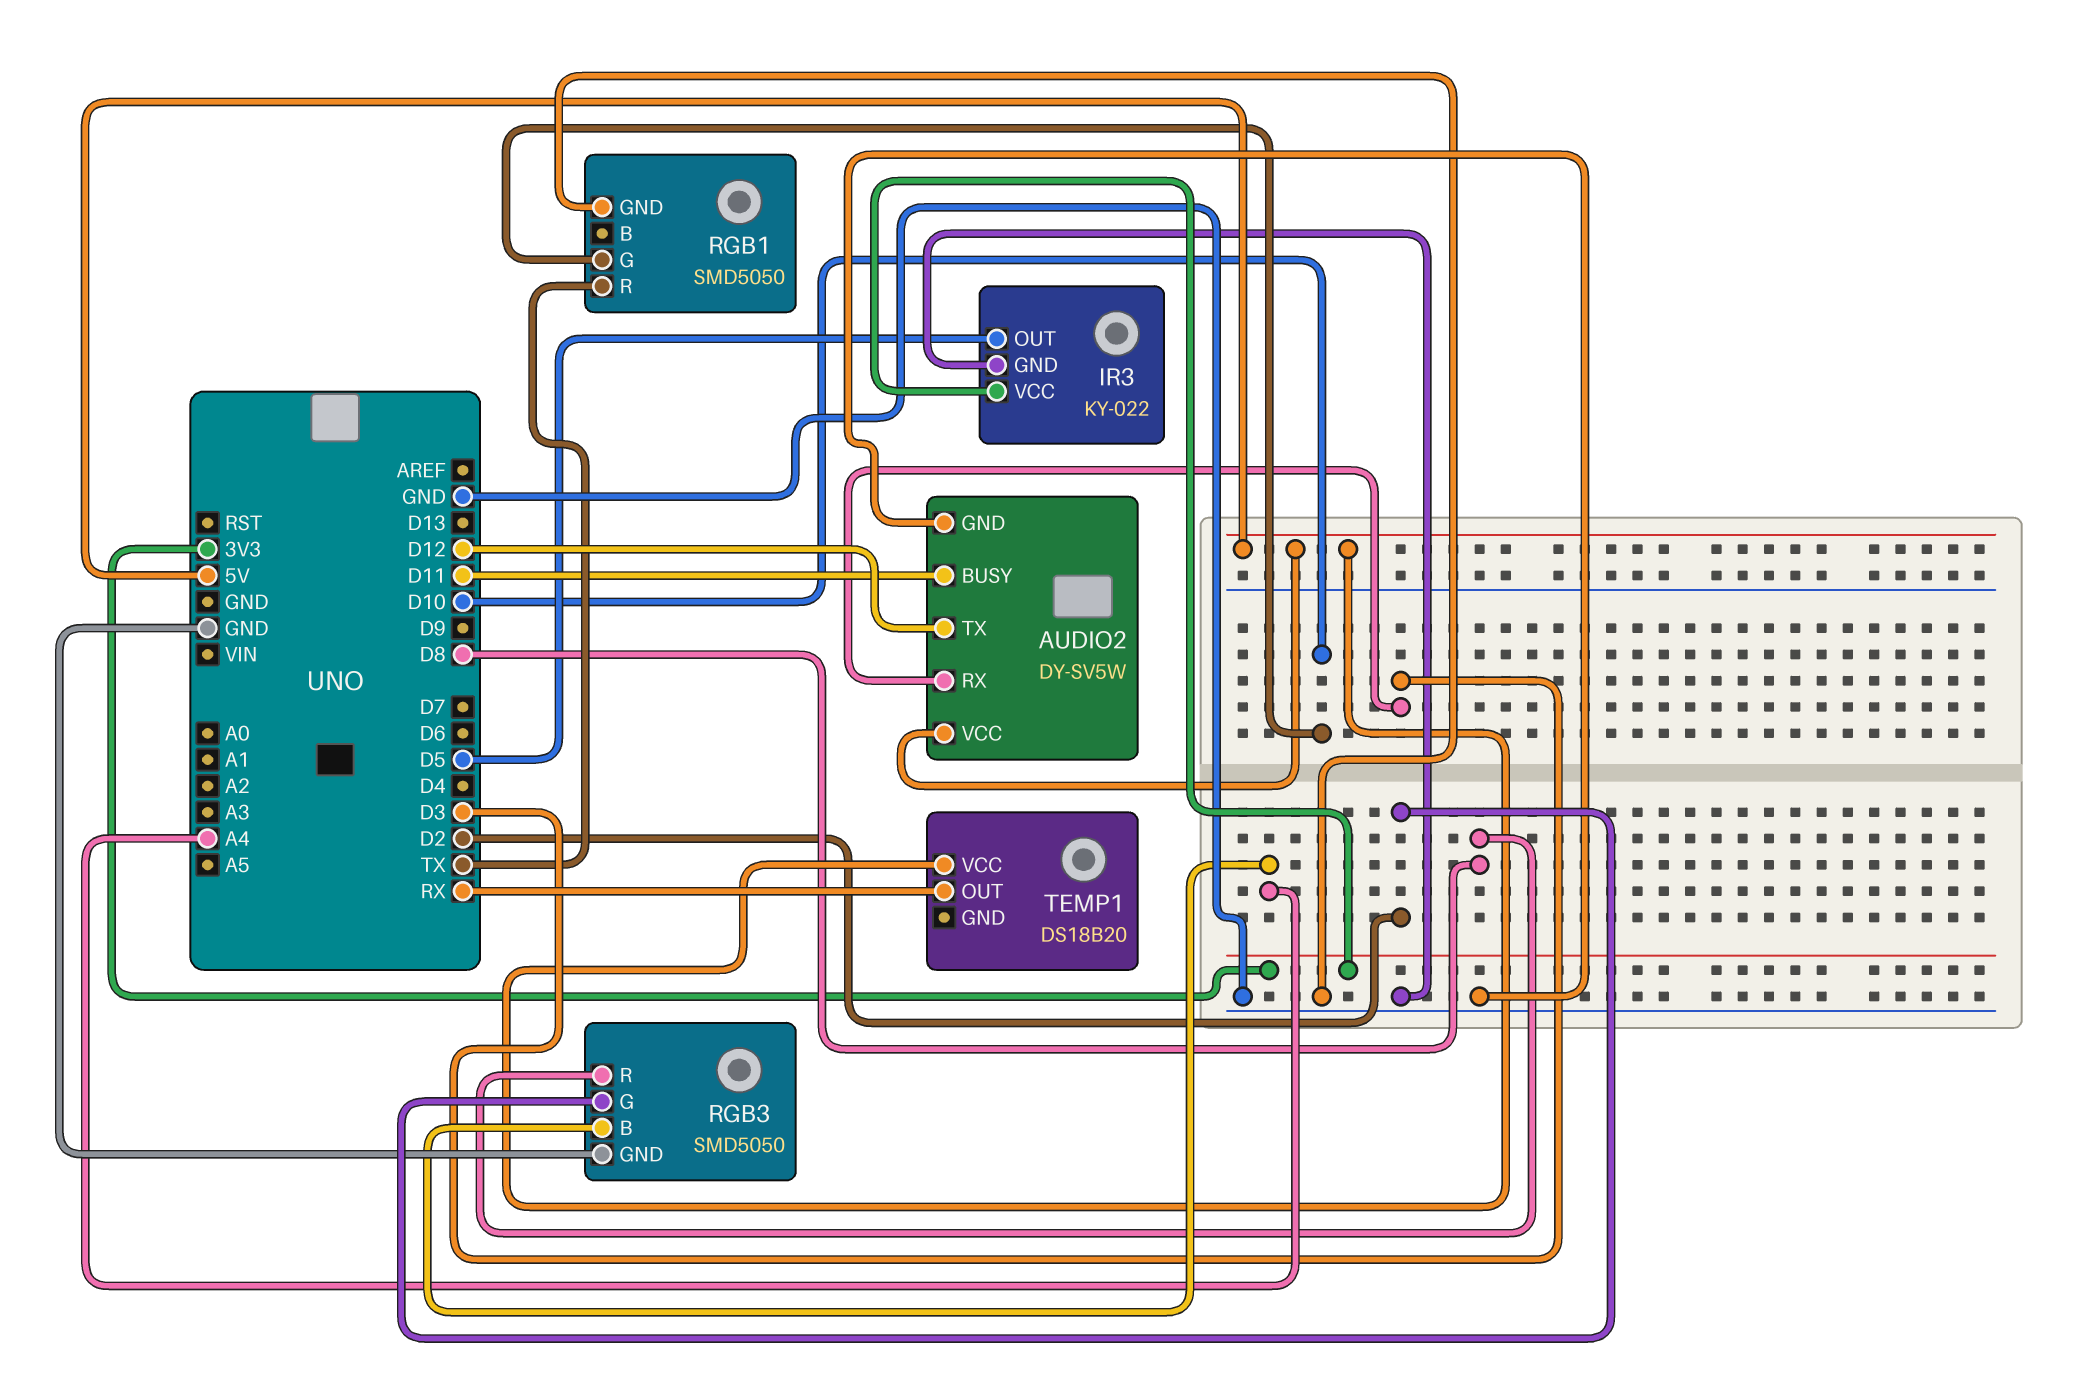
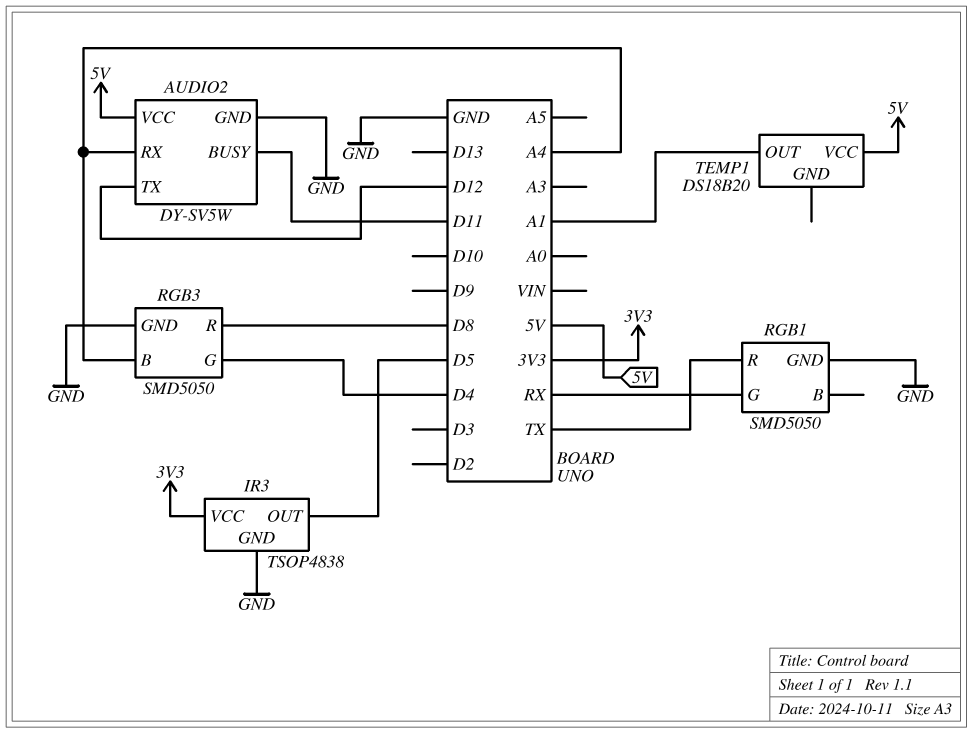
AUDIO2 pin RX: D3 -> A4
IR3: KY-022 -> TSOP4838
RGB1 pin G: D10 -> RX
RGB3 pin G: D2 -> D4
TEMP1 pin OUT: RX -> A1

